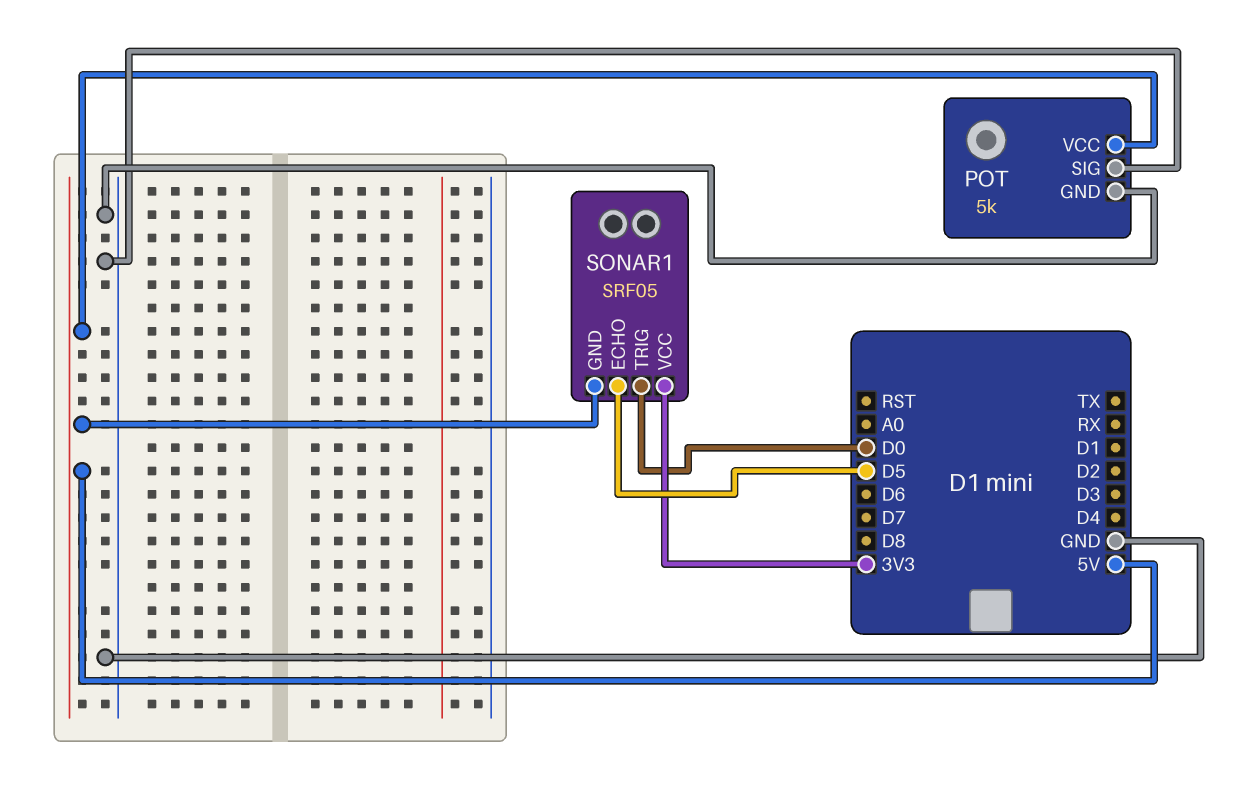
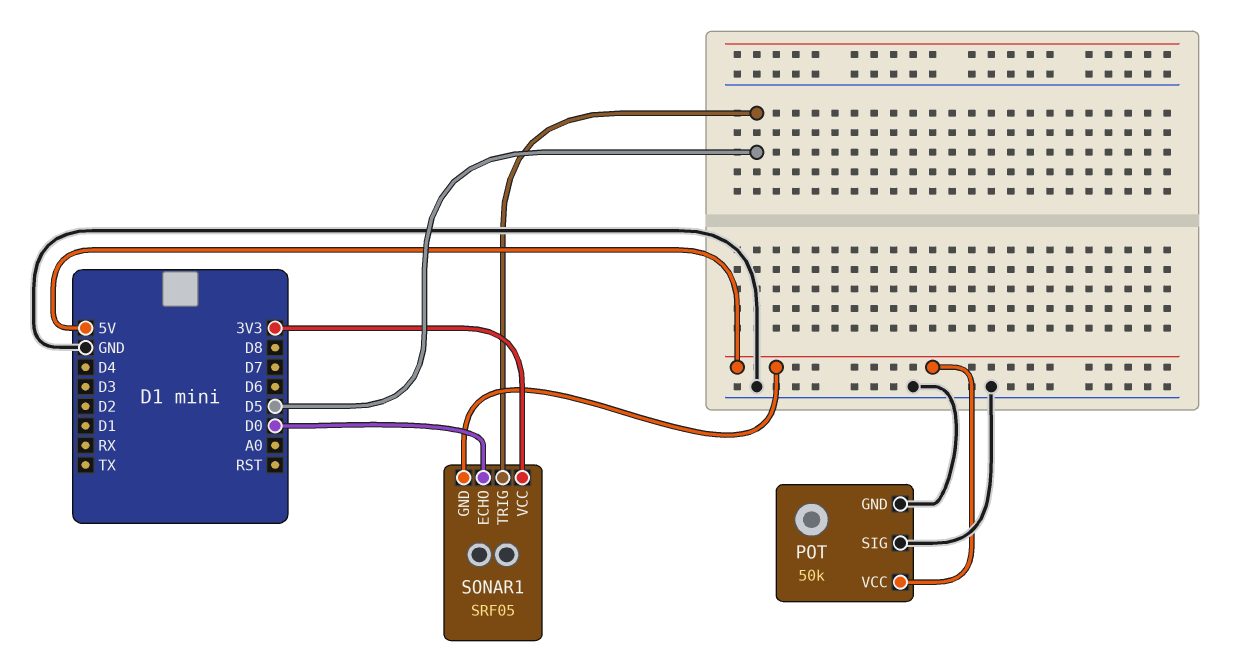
POT: 5k -> 50k
SONAR1 pin ECHO: D5 -> D0
SONAR1 pin TRIG: D0 -> D5

